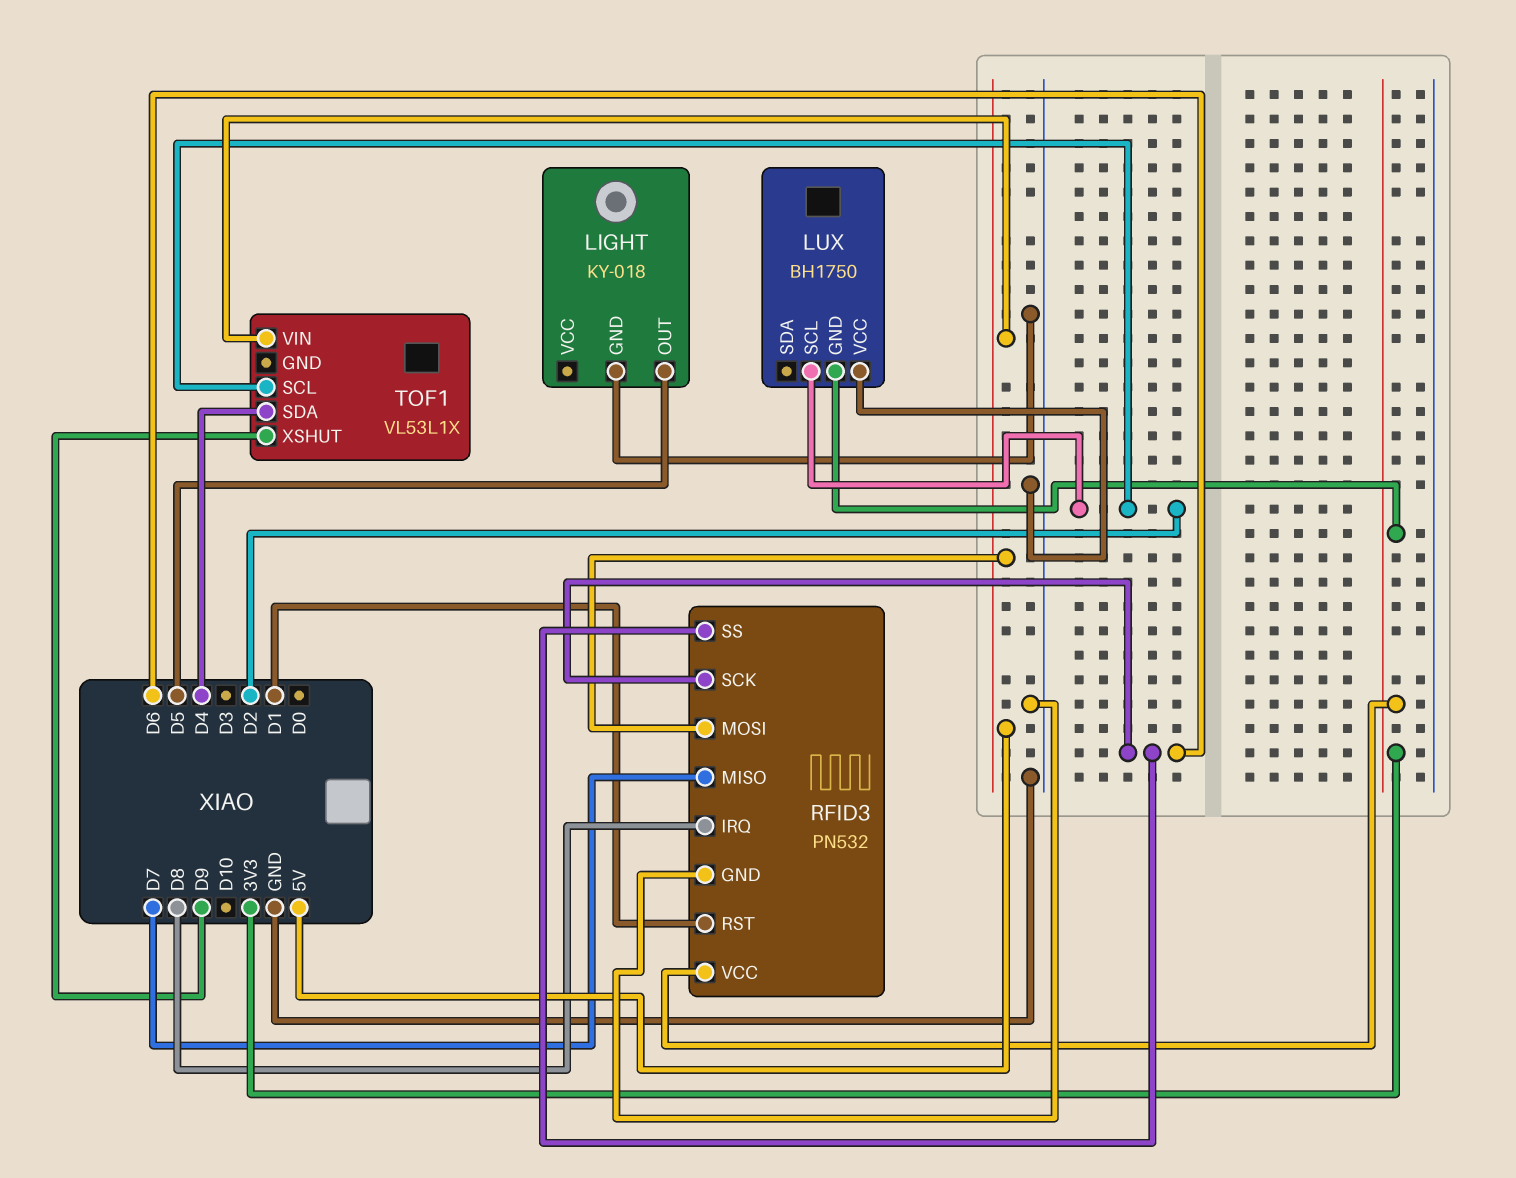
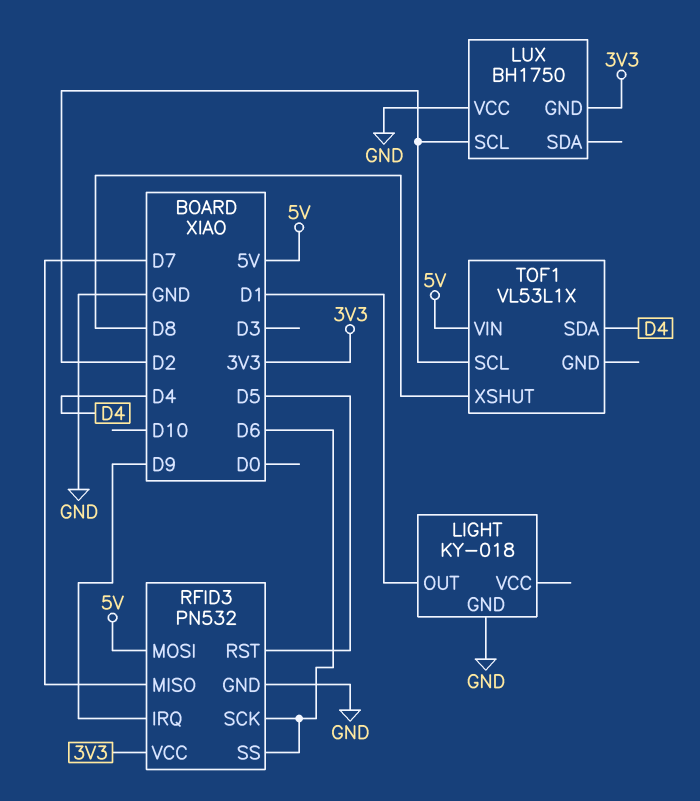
LIGHT pin OUT: D5 -> D1
RFID3 pin IRQ: D8 -> D9
RFID3 pin RST: D1 -> D5
TOF1 pin XSHUT: D9 -> D8

